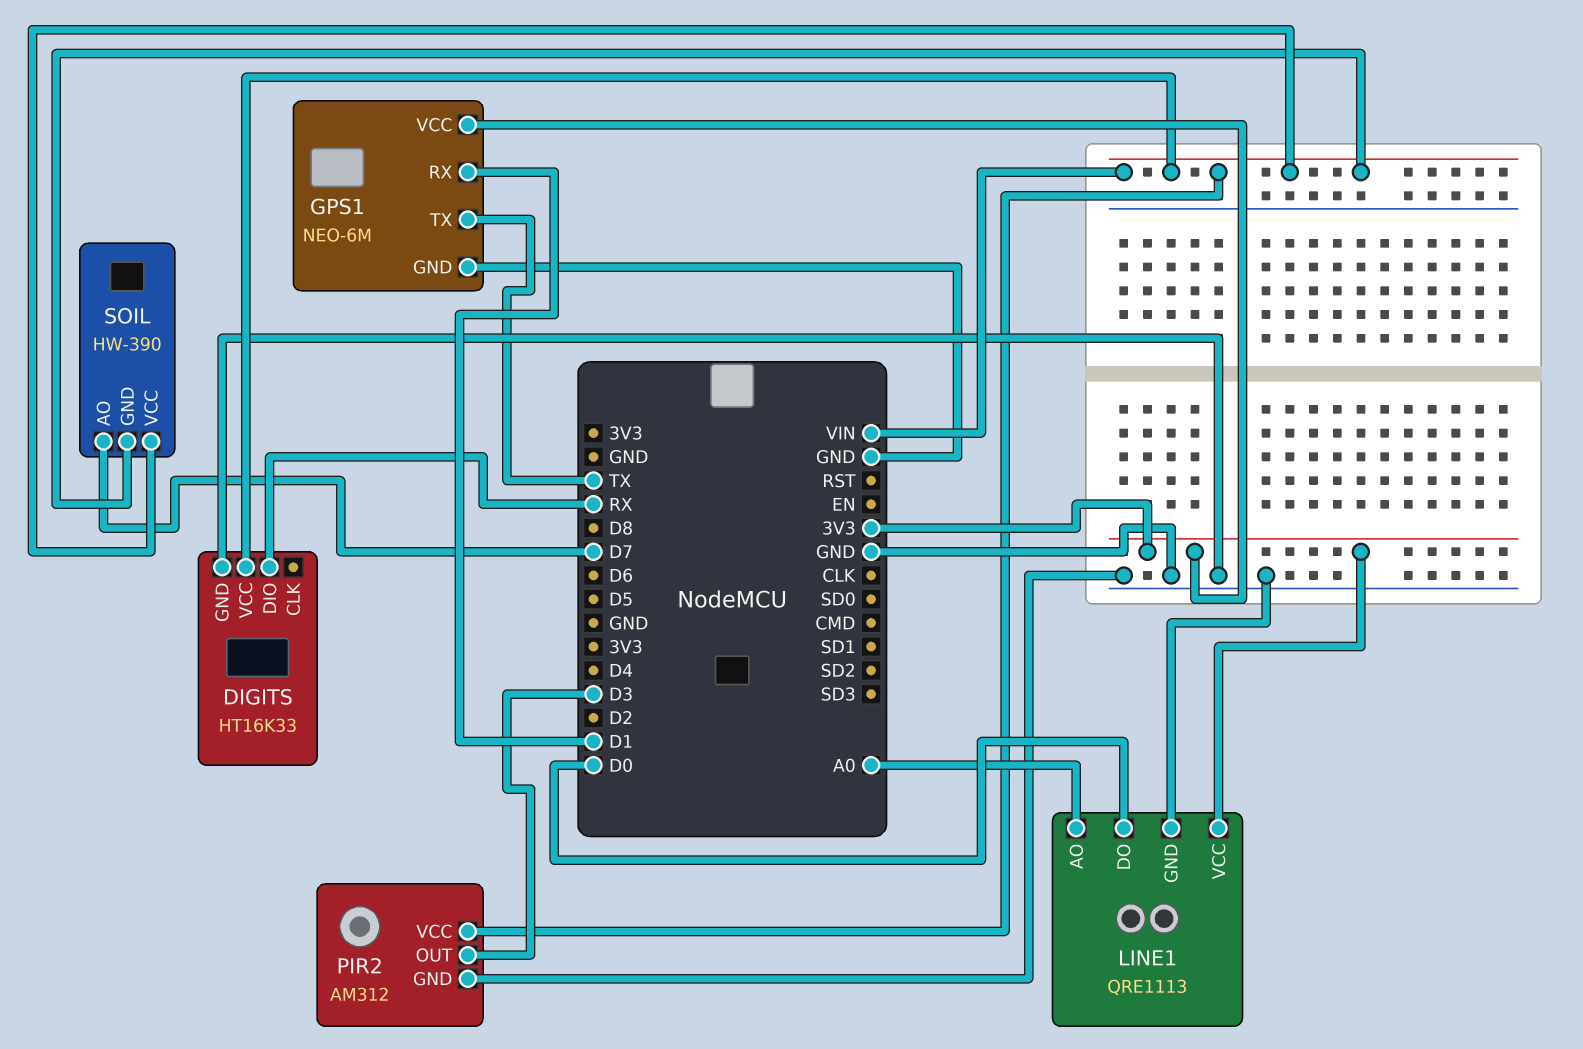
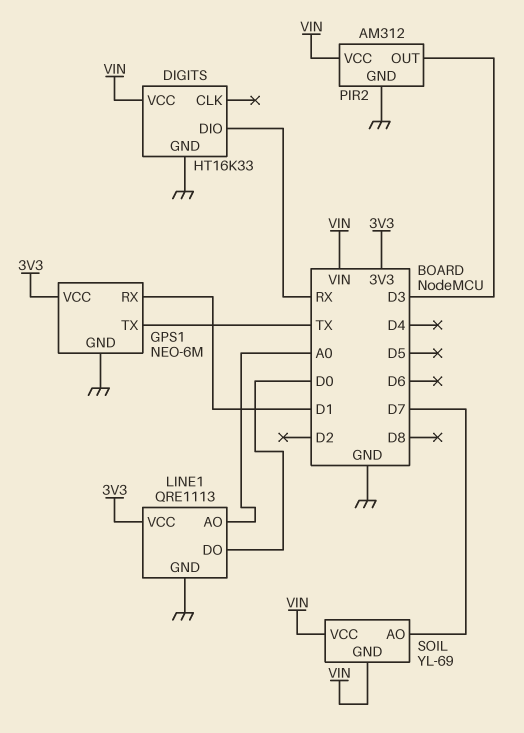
SOIL: HW-390 -> YL-69

